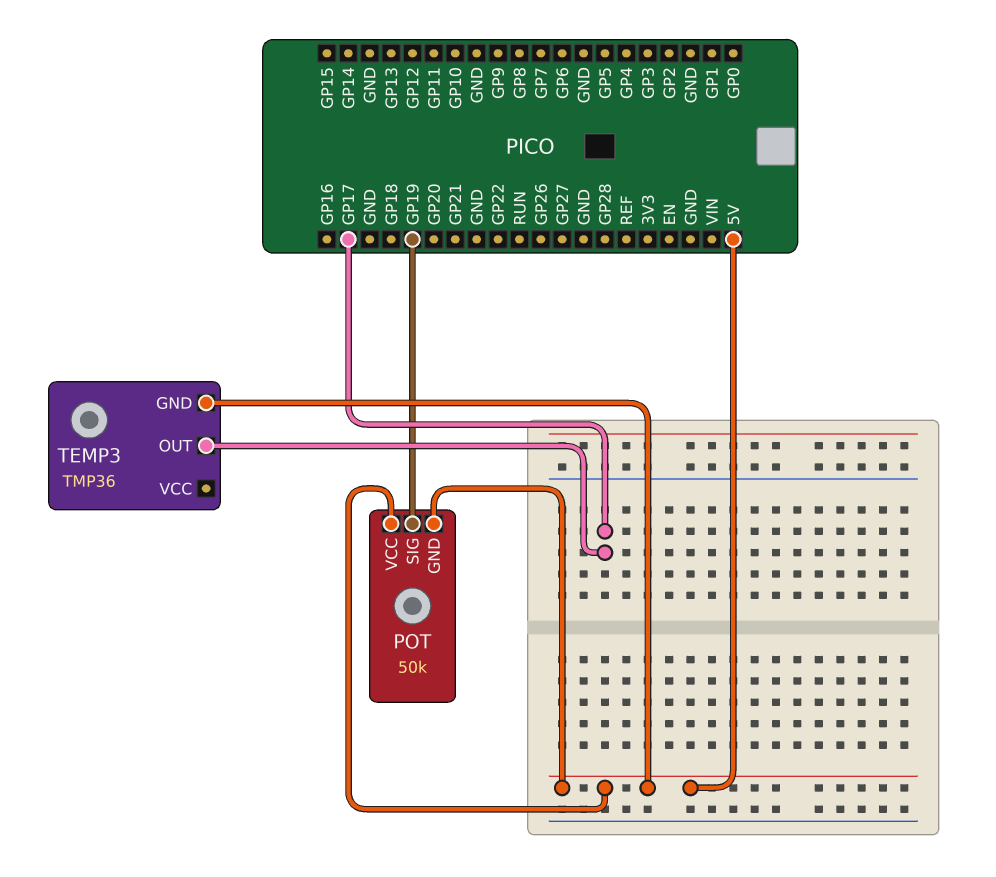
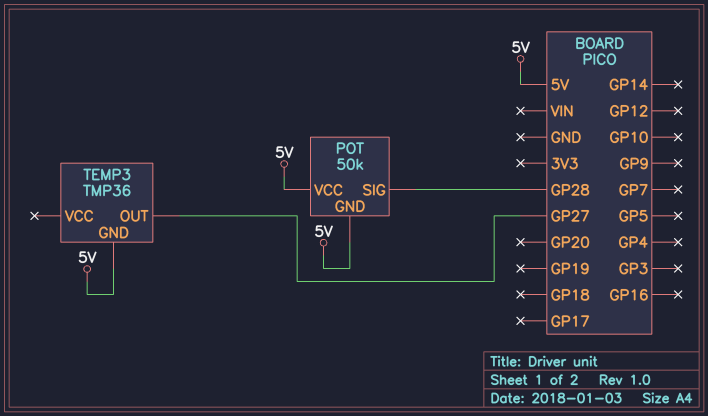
POT pin SIG: GP19 -> GP28
TEMP3 pin OUT: GP17 -> GP27

